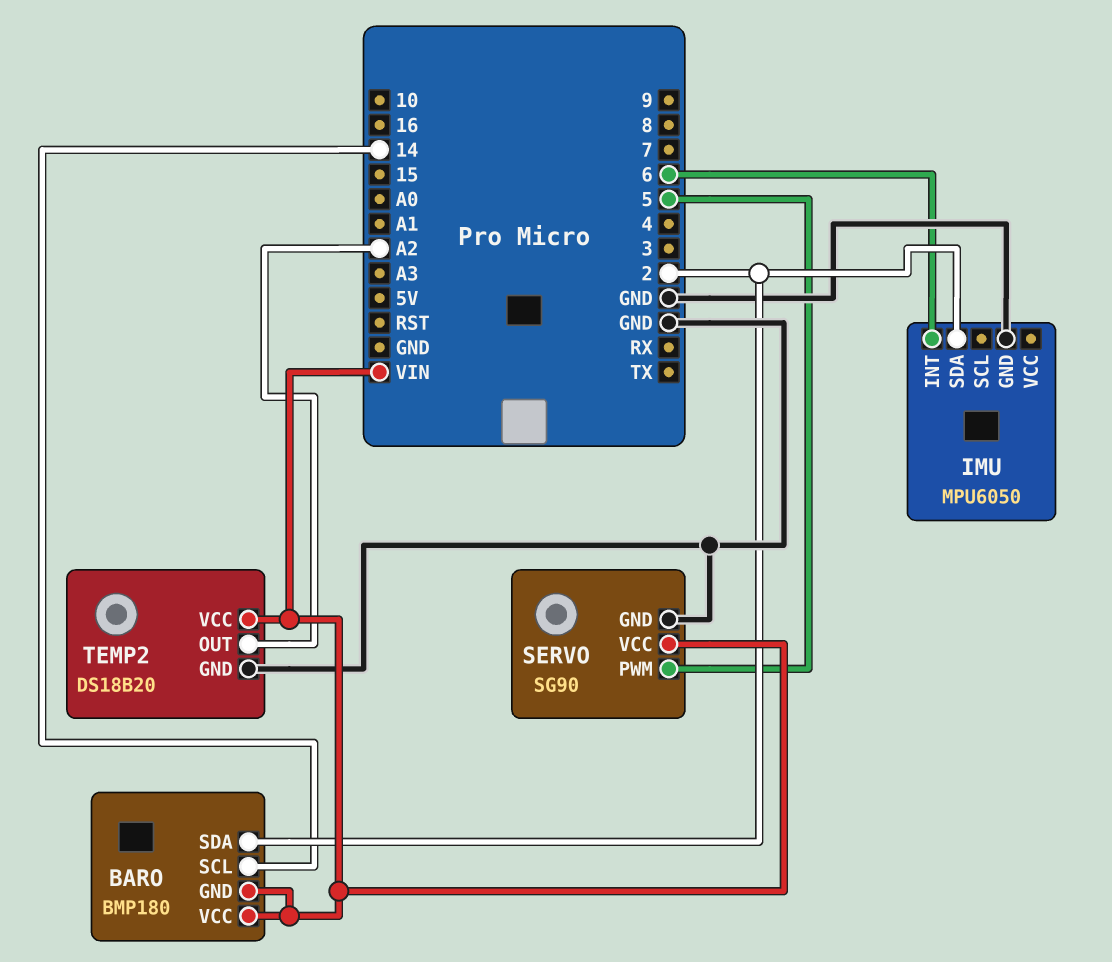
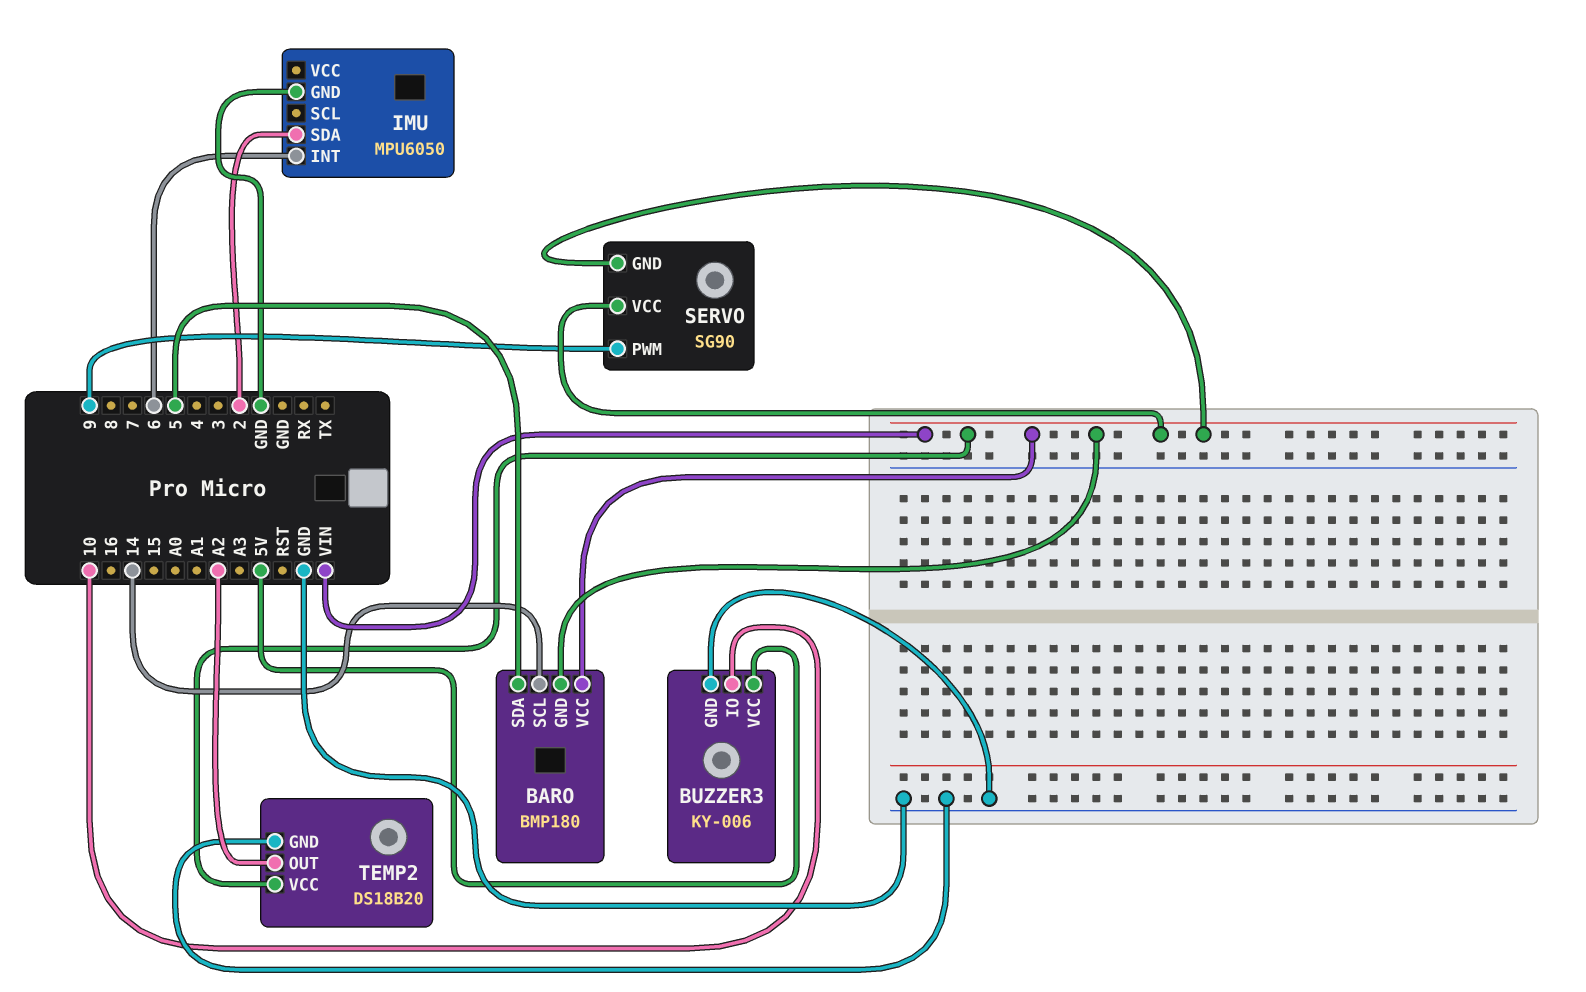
BARO pin SDA: 2 -> 5
BUZZER3: none -> KY-006
BUZZER3 pin GND: none -> GND
BUZZER3 pin IO: none -> 10
BUZZER3 pin VCC: none -> 5V
SERVO pin GND: GND -> VIN
SERVO pin PWM: 5 -> 9

